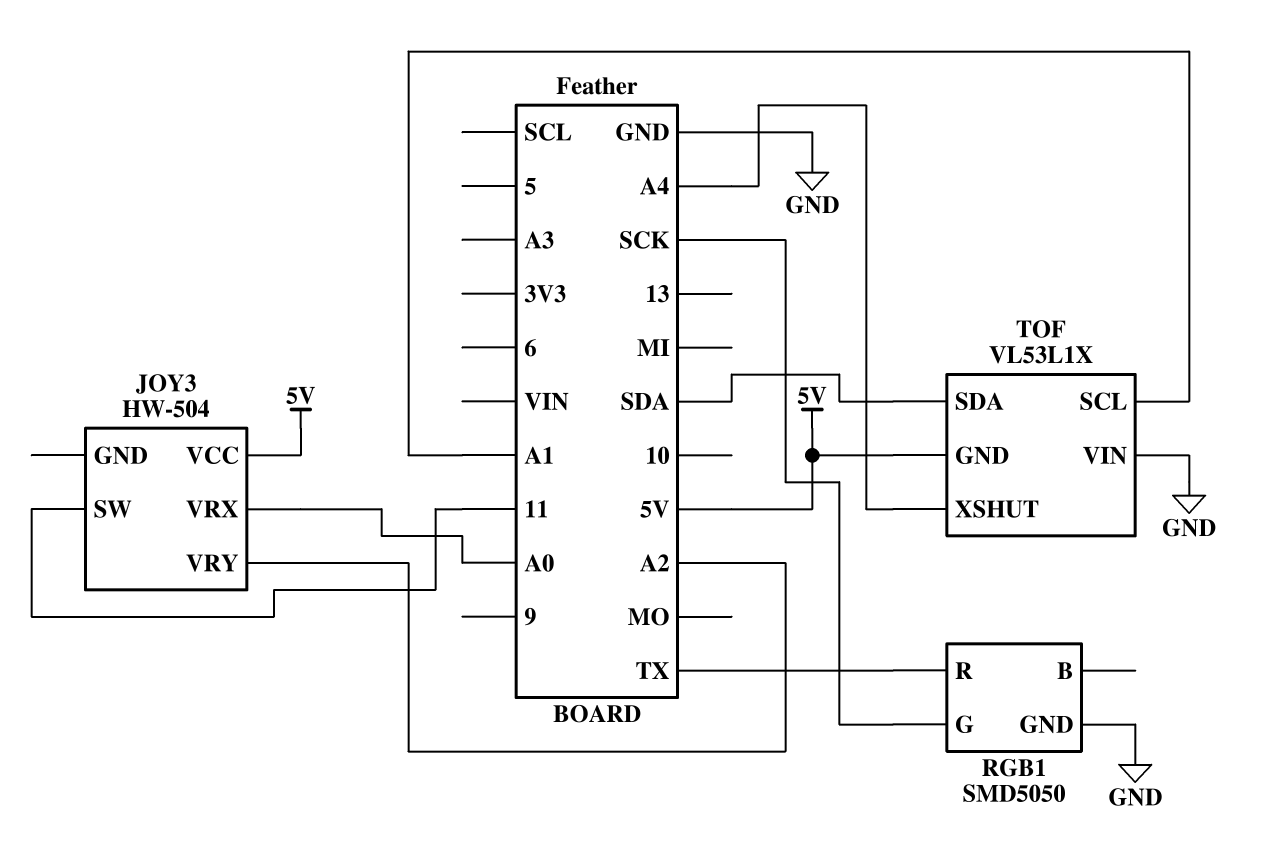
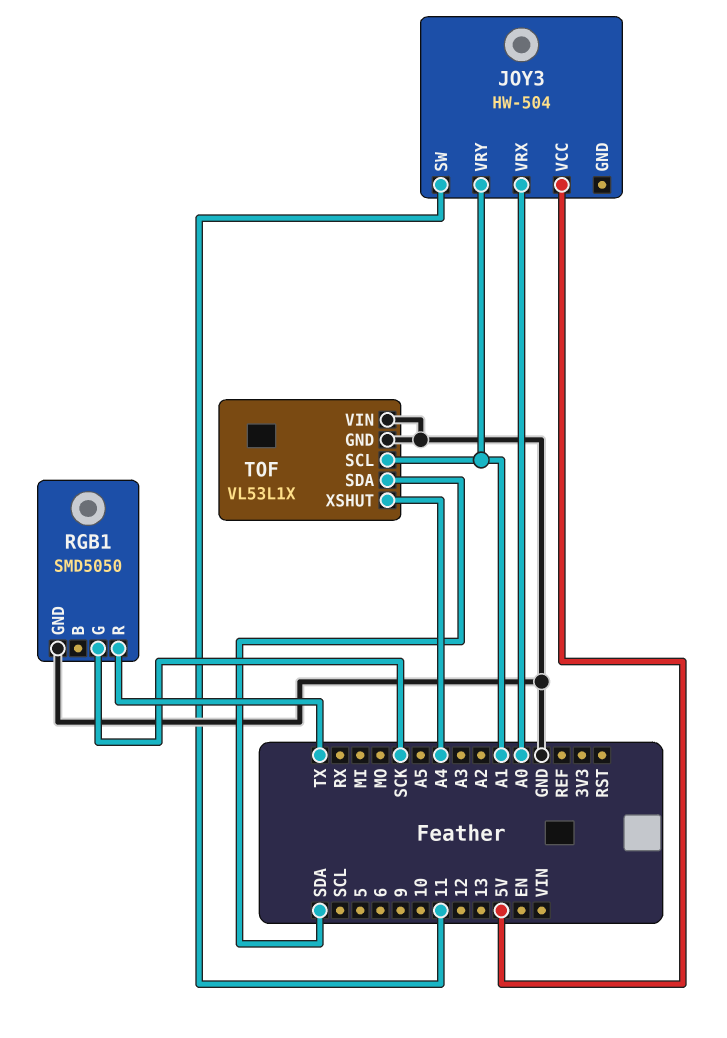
JOY3 pin VRY: A2 -> A1
TOF pin GND: 5V -> GND

